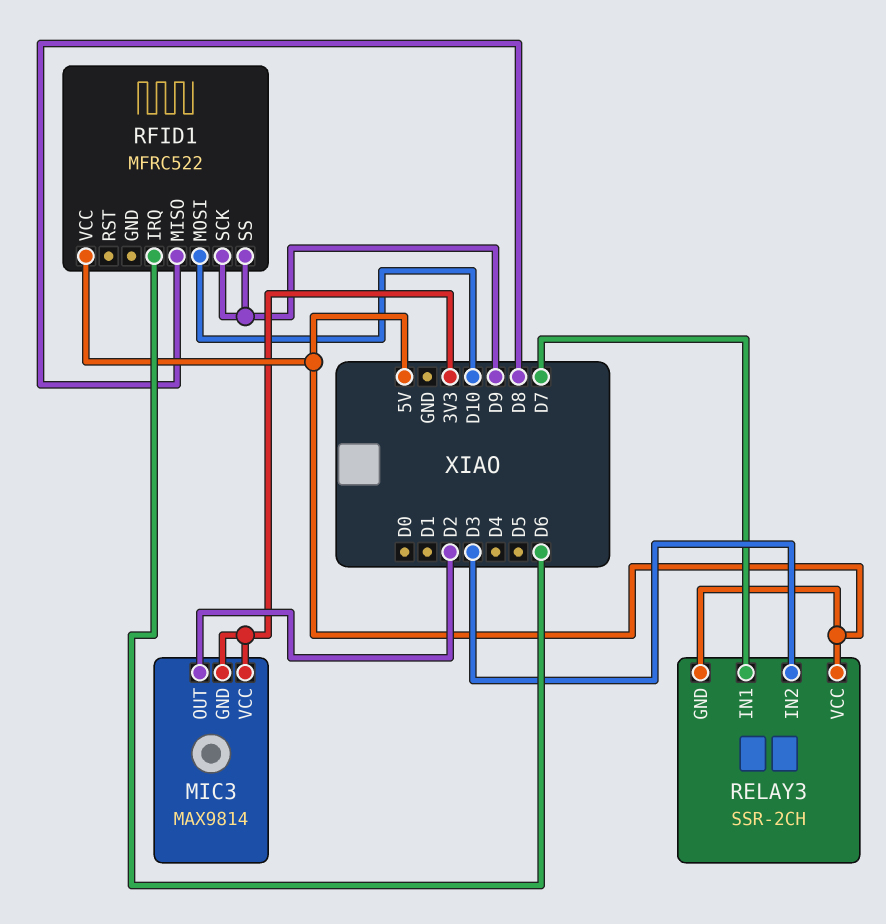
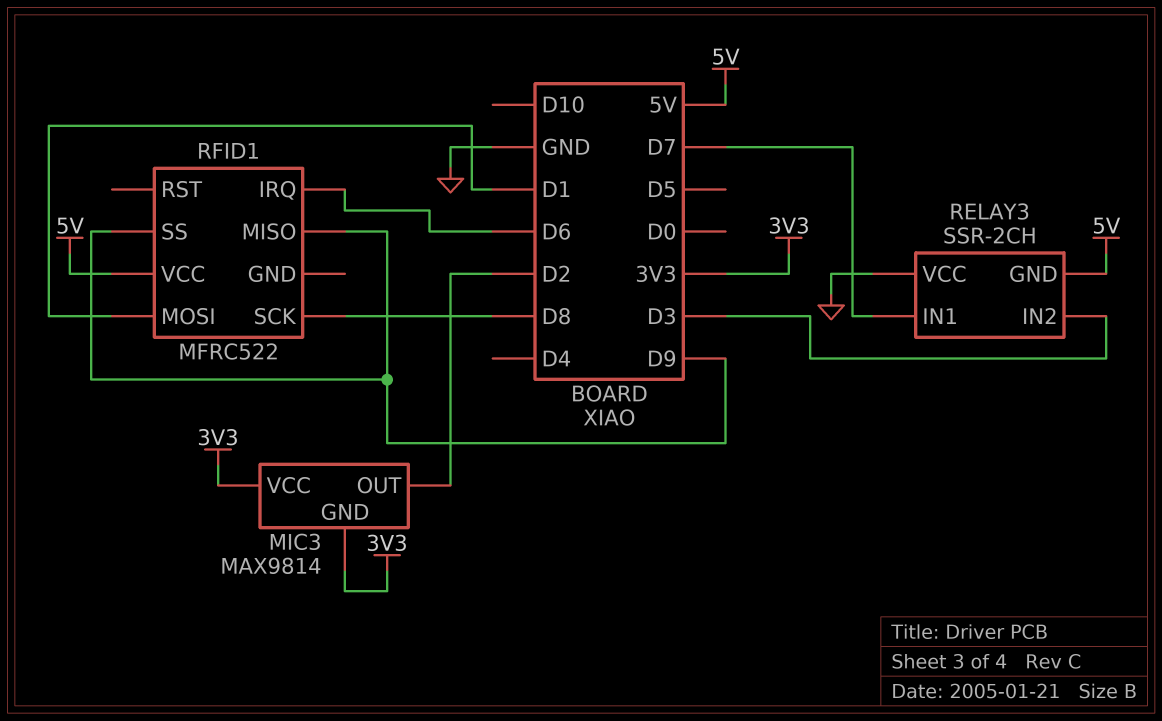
RELAY3 pin VCC: 5V -> GND
RFID1 pin MISO: D8 -> D9
RFID1 pin MOSI: D10 -> D1
RFID1 pin SCK: D9 -> D8

